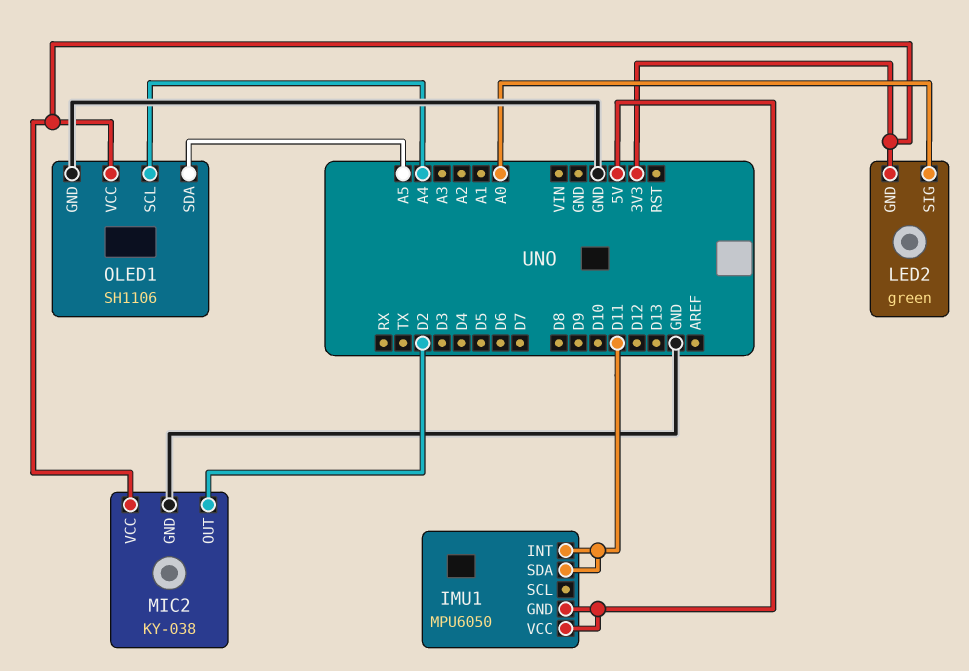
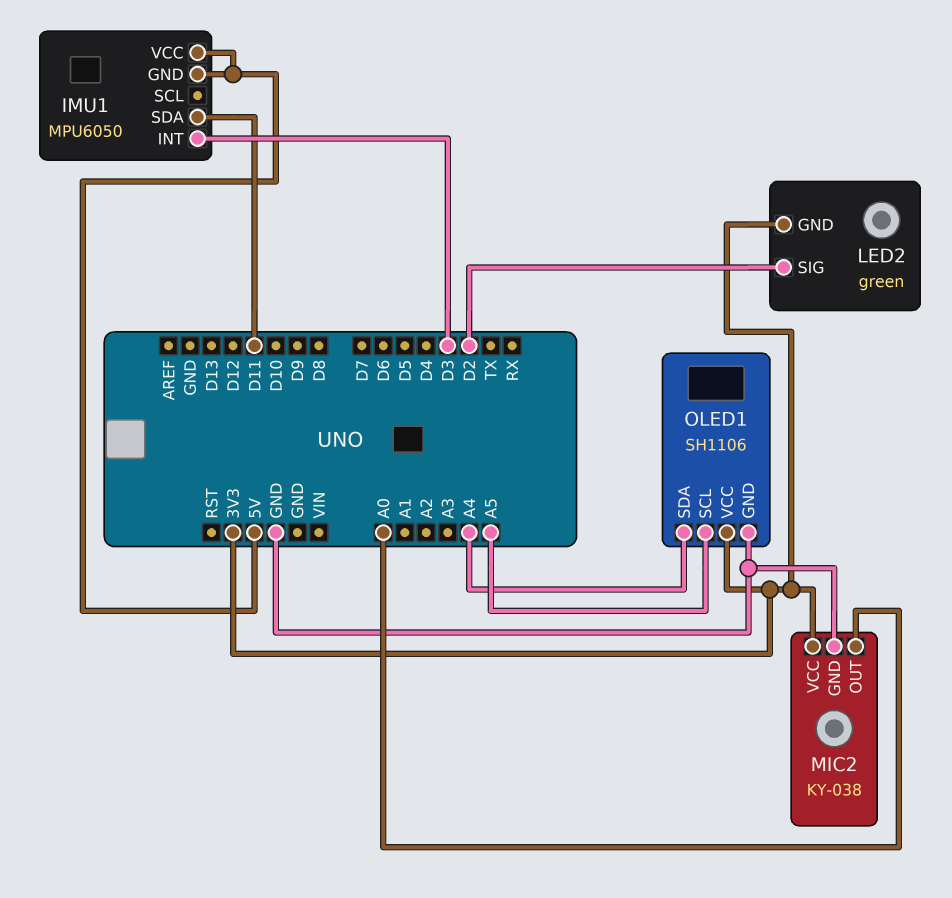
IMU1 pin INT: D11 -> D3
LED2 pin SIG: A0 -> D2
MIC2 pin OUT: D2 -> A0
OLED1 pin SCL: A4 -> A5
OLED1 pin SDA: A5 -> A4

